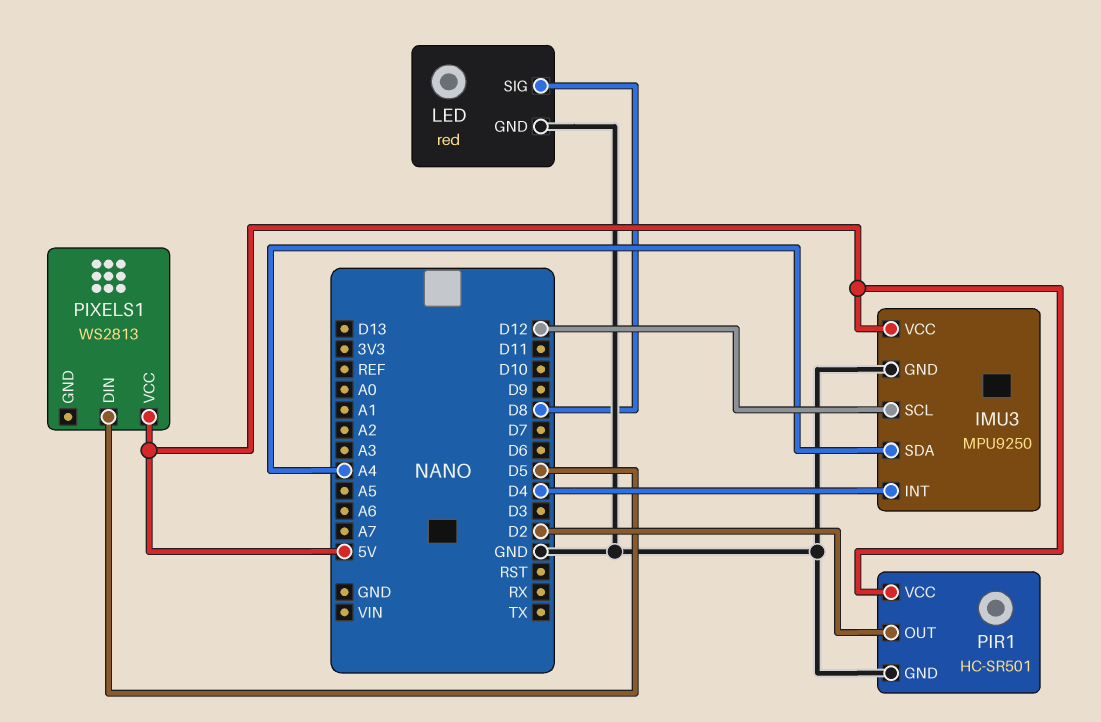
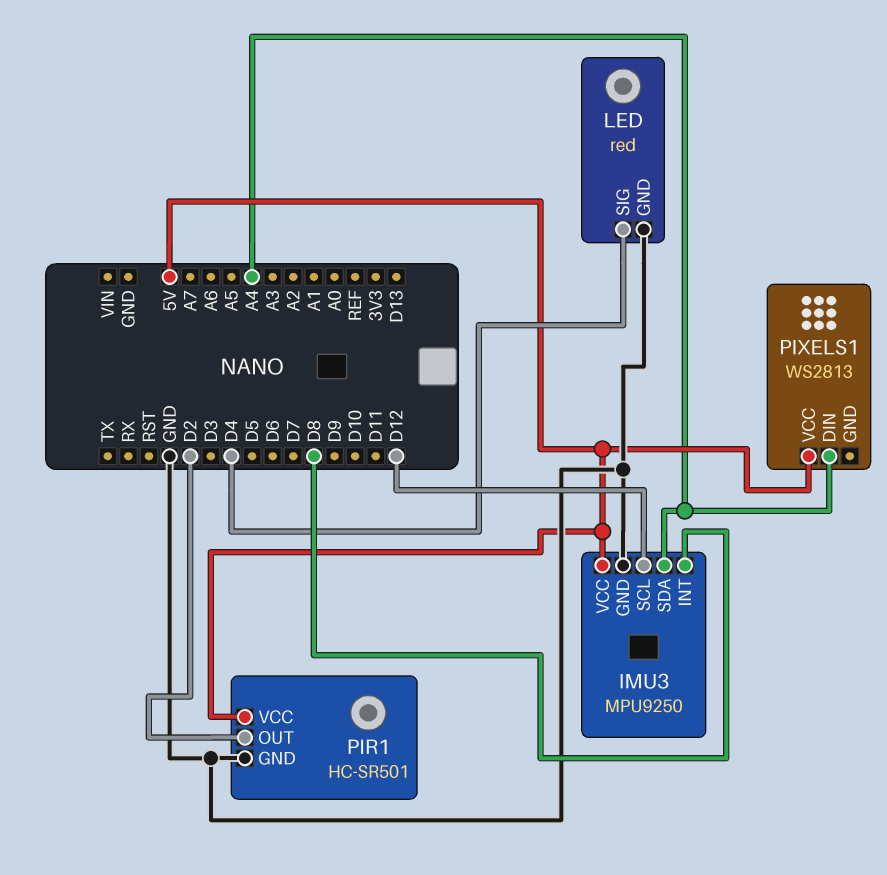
IMU3 pin INT: D4 -> D8
LED pin SIG: D8 -> D4
PIXELS1 pin DIN: D5 -> A4

